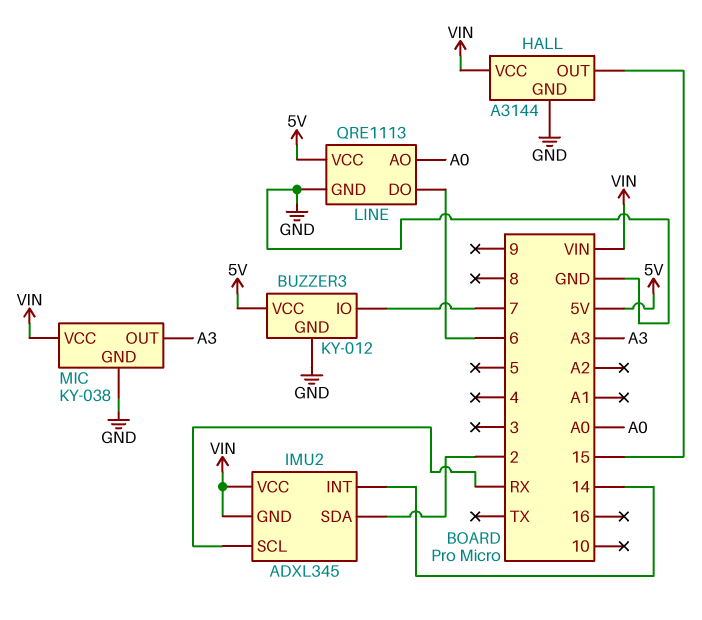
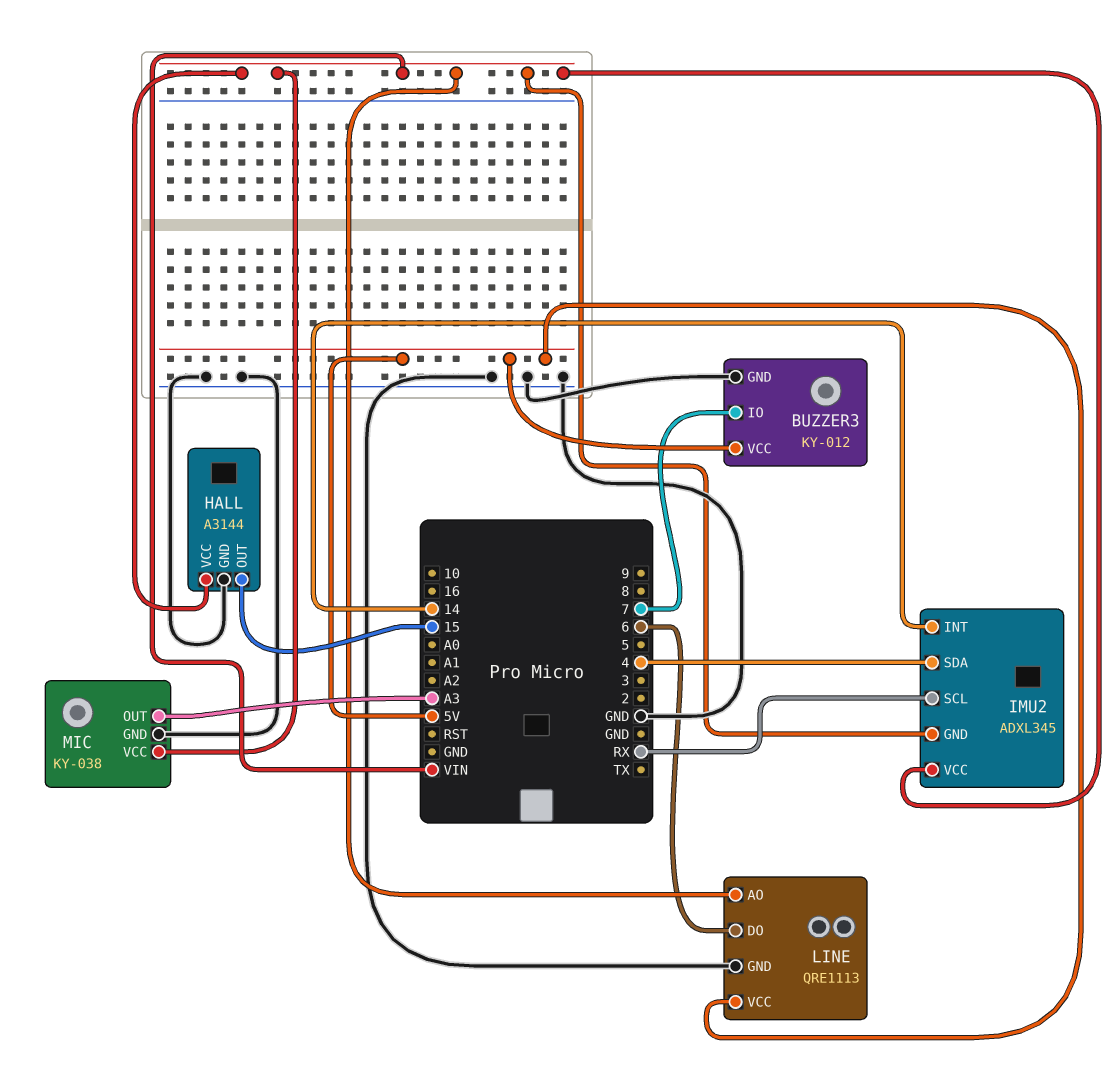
IMU2 pin SDA: 2 -> 4
LINE pin AO: A0 -> VIN

